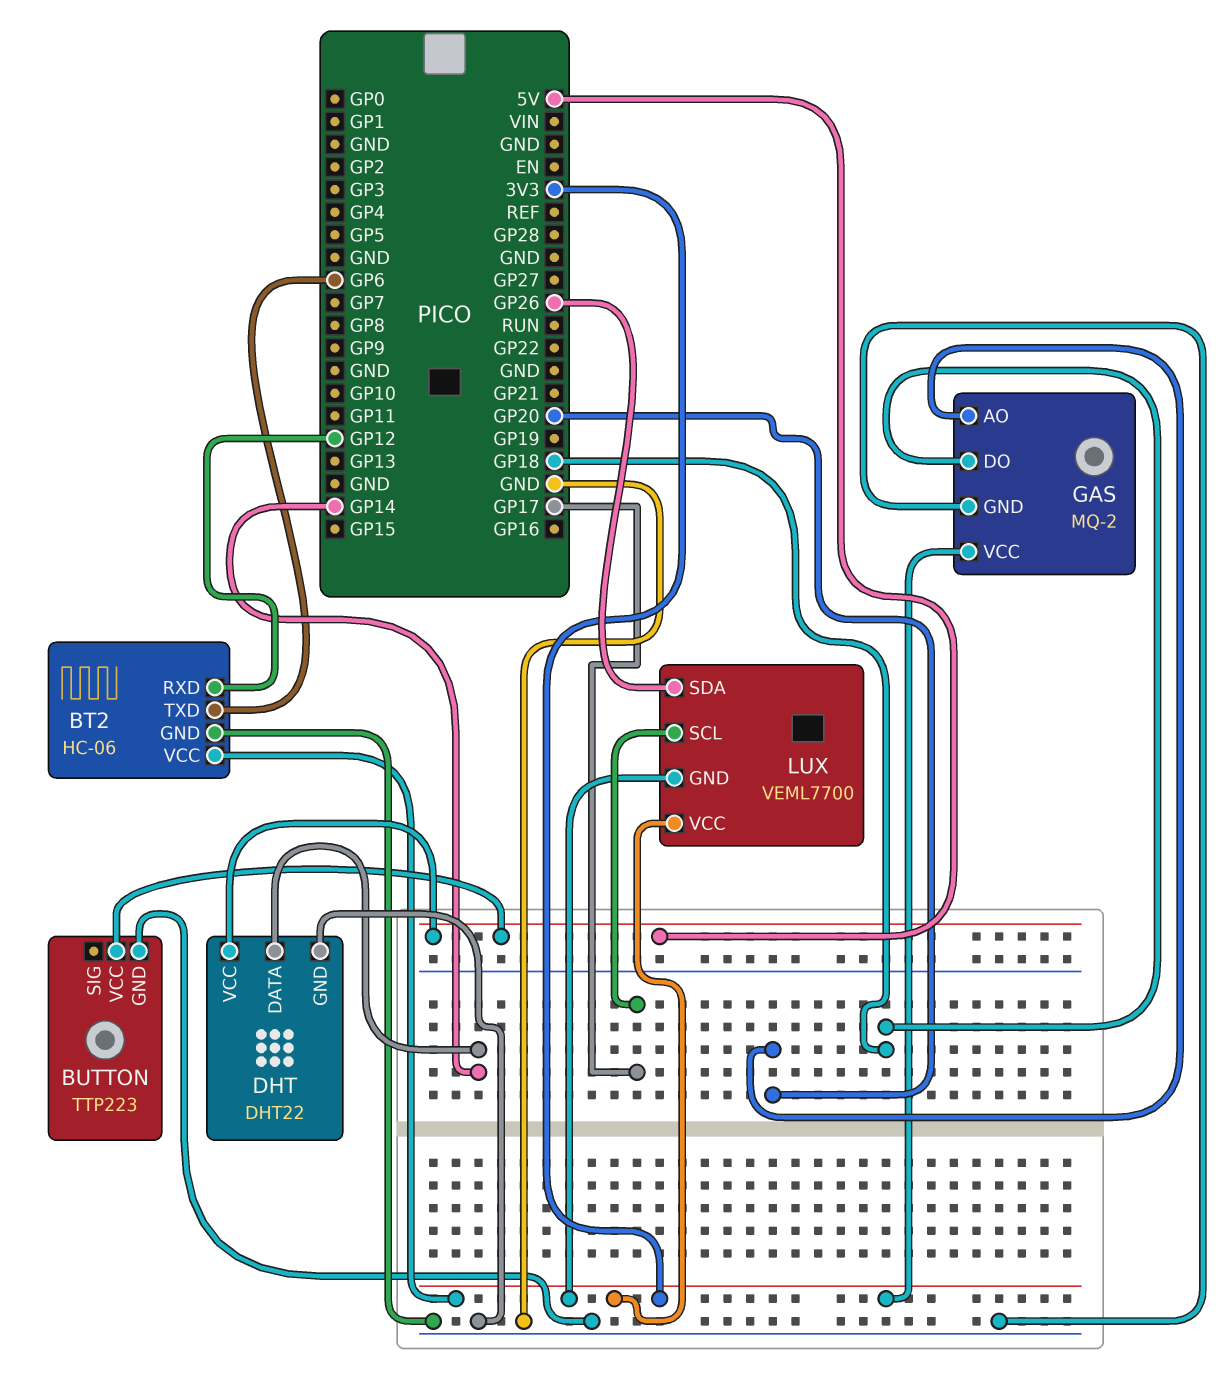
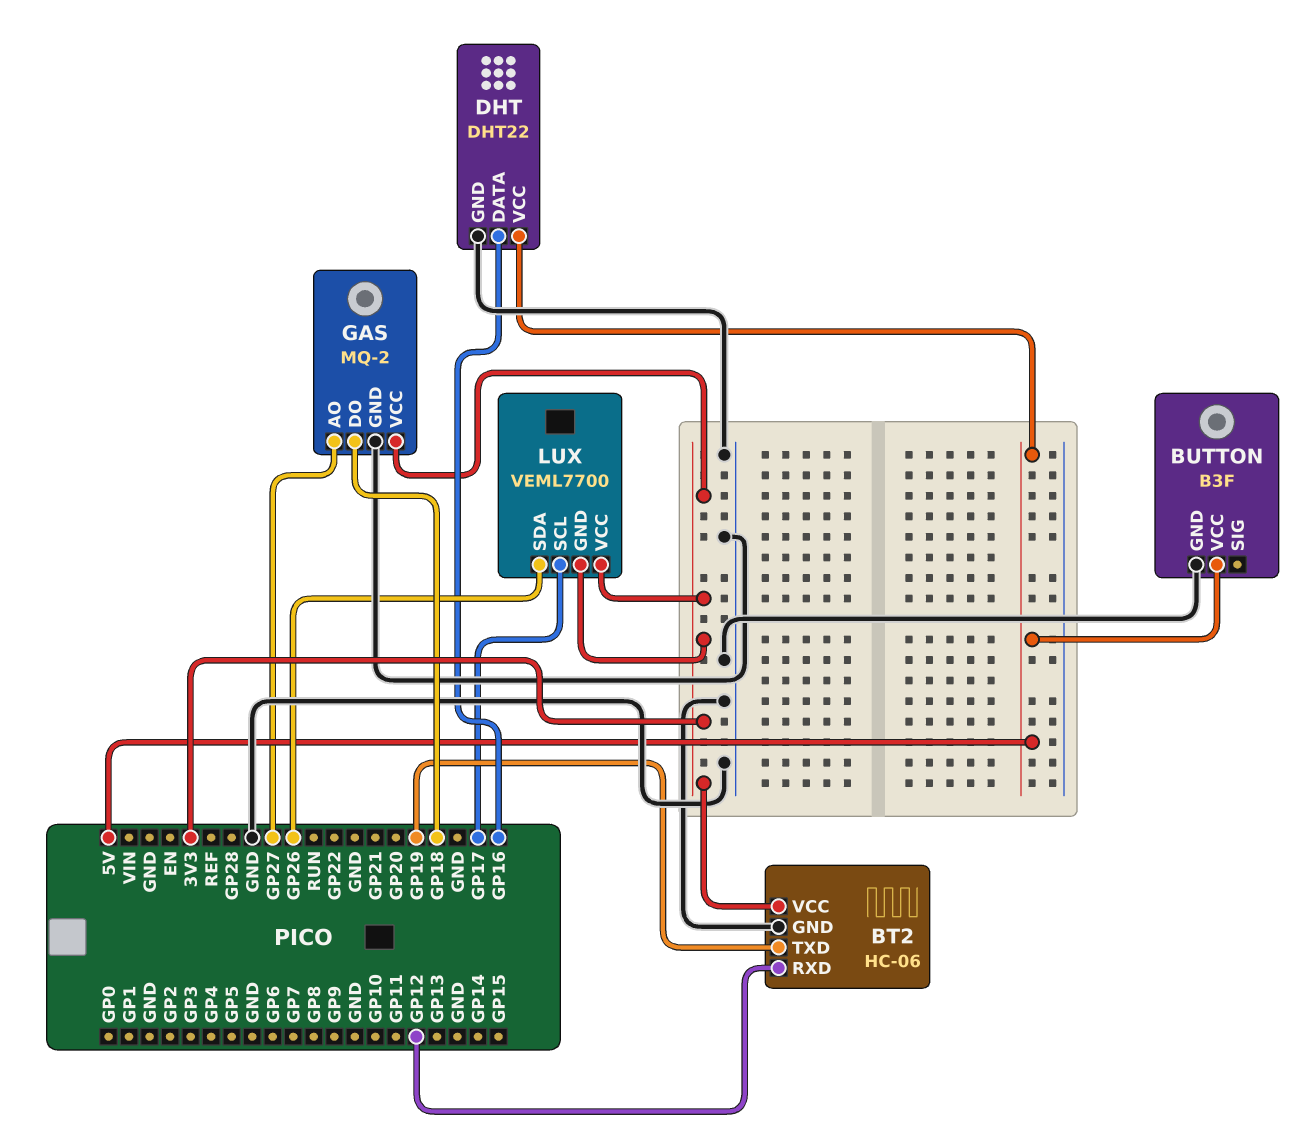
BT2 pin TXD: GP6 -> GP19
BUTTON: TTP223 -> B3F
DHT pin DATA: GP14 -> GP16
GAS pin AO: GP20 -> GP27

